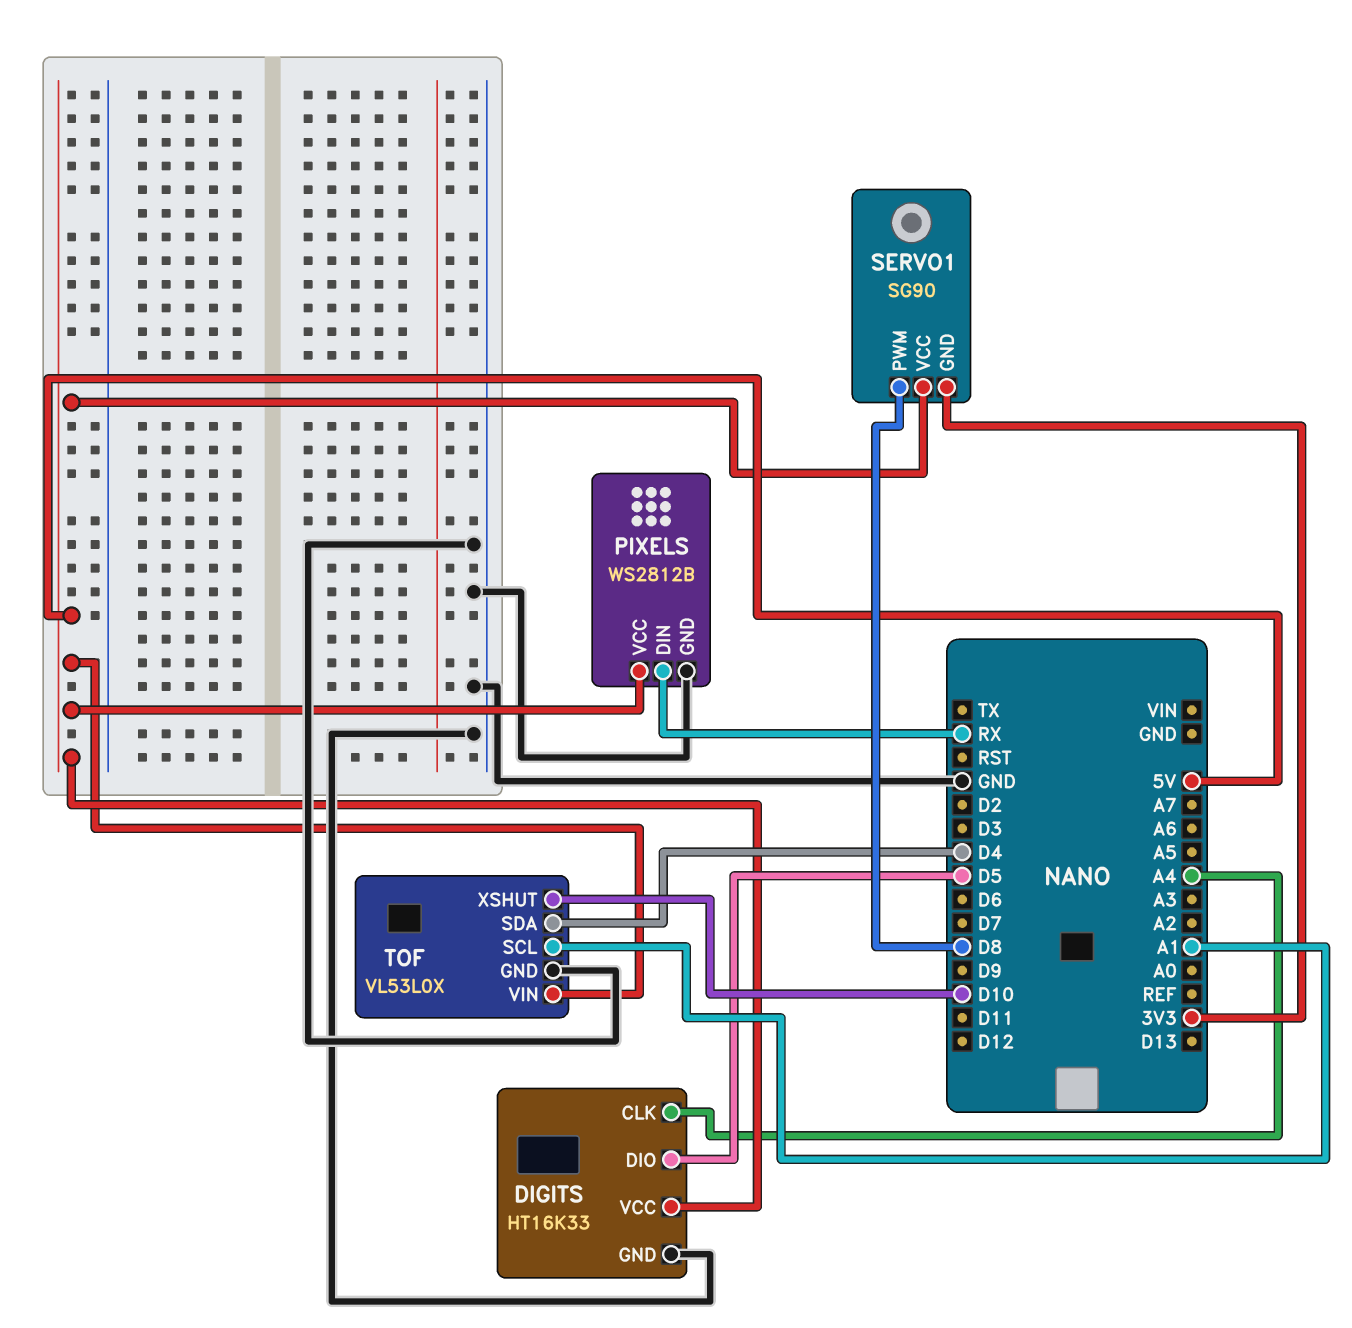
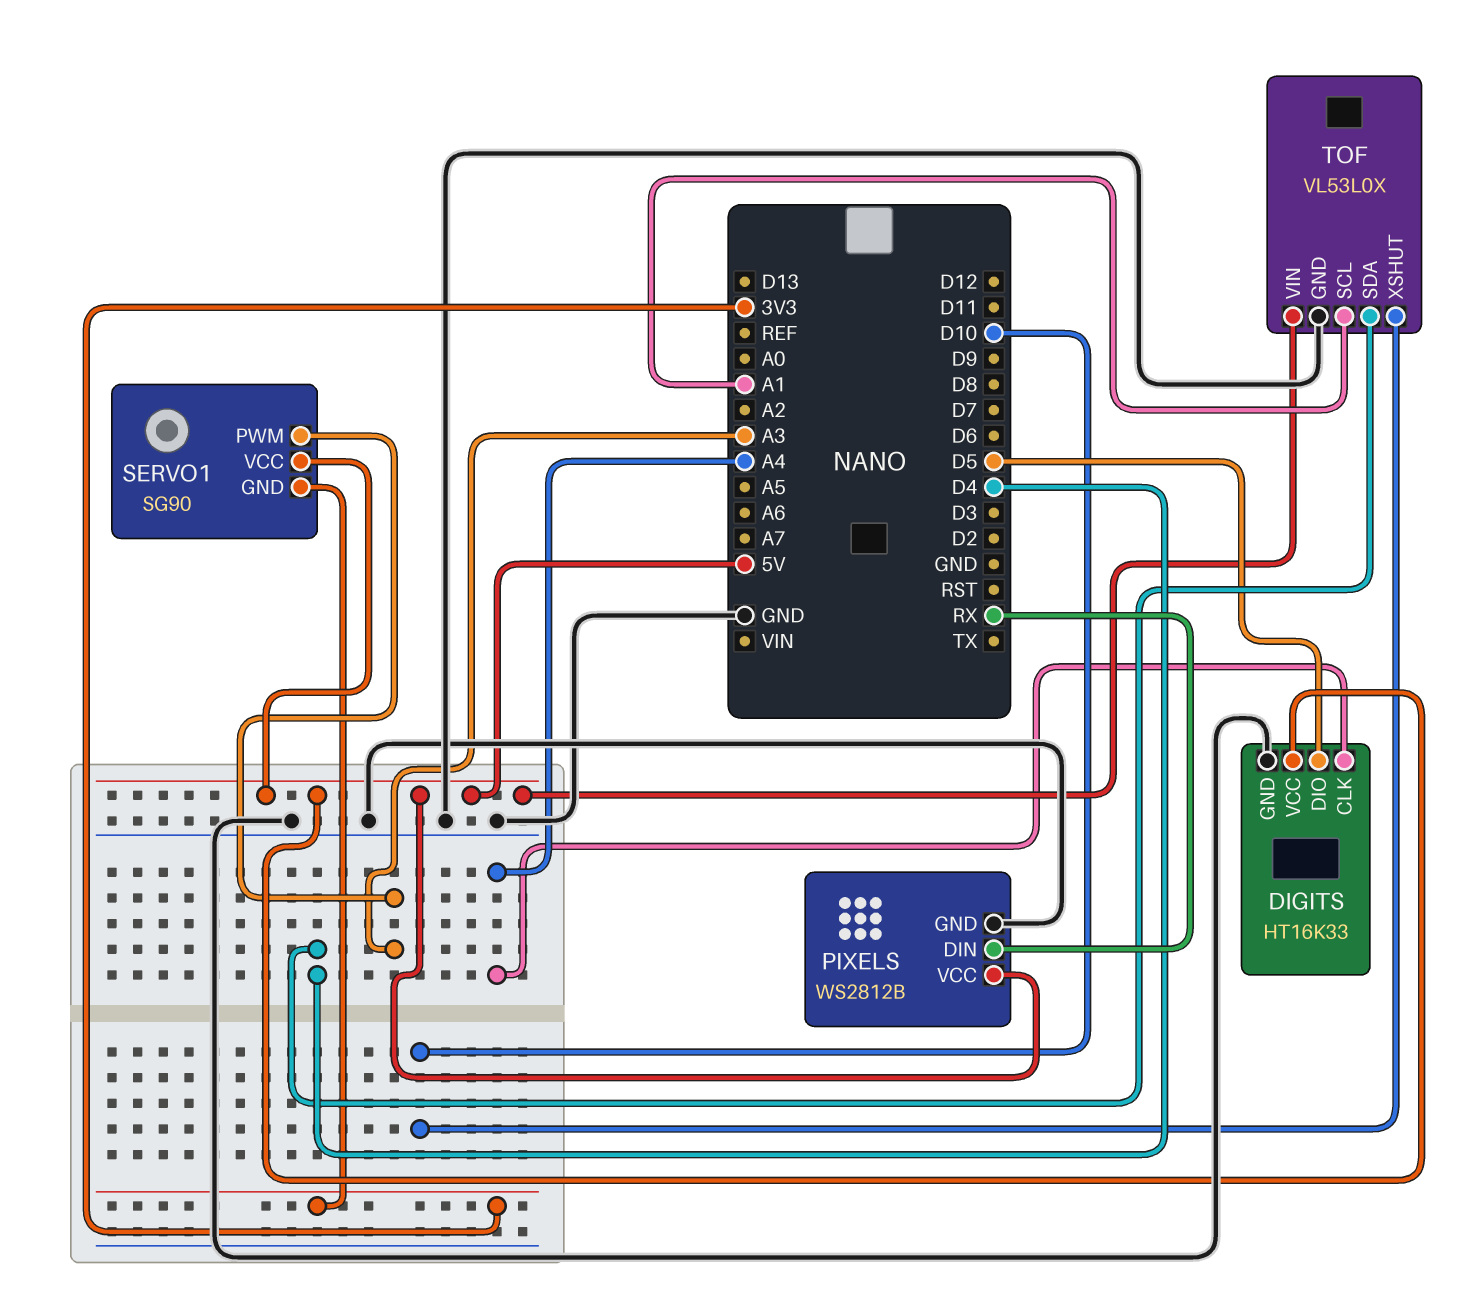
SERVO1 pin PWM: D8 -> A3

